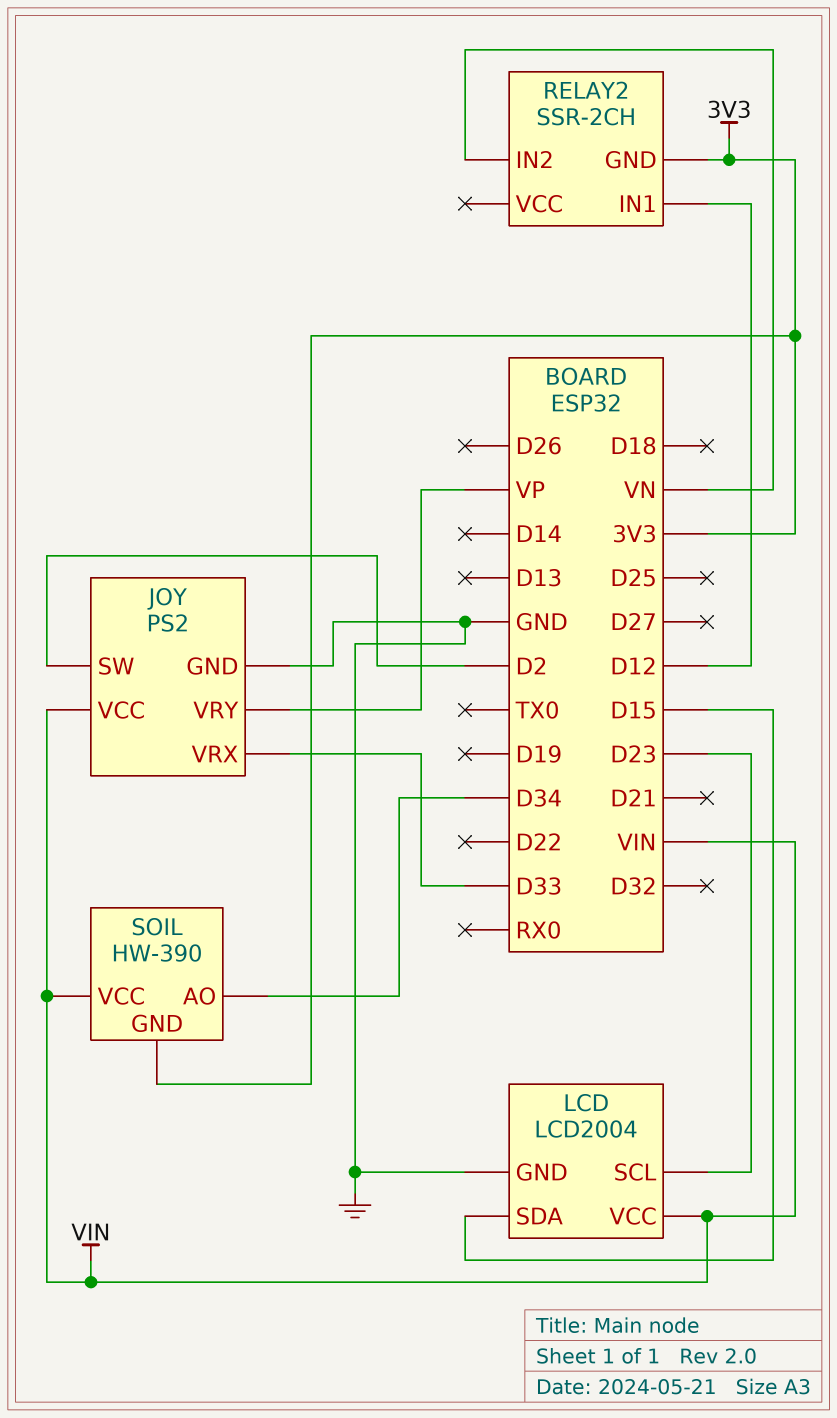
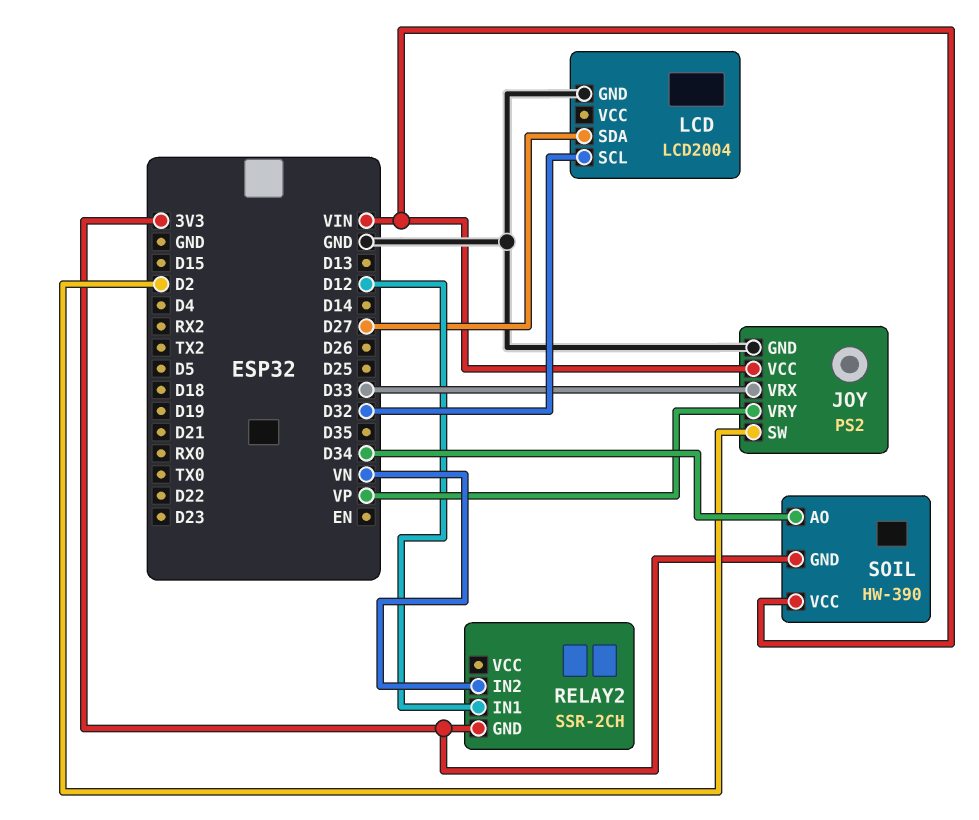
LCD pin SCL: D23 -> D32
LCD pin SDA: D15 -> D27
LCD pin VCC: VIN -> none

